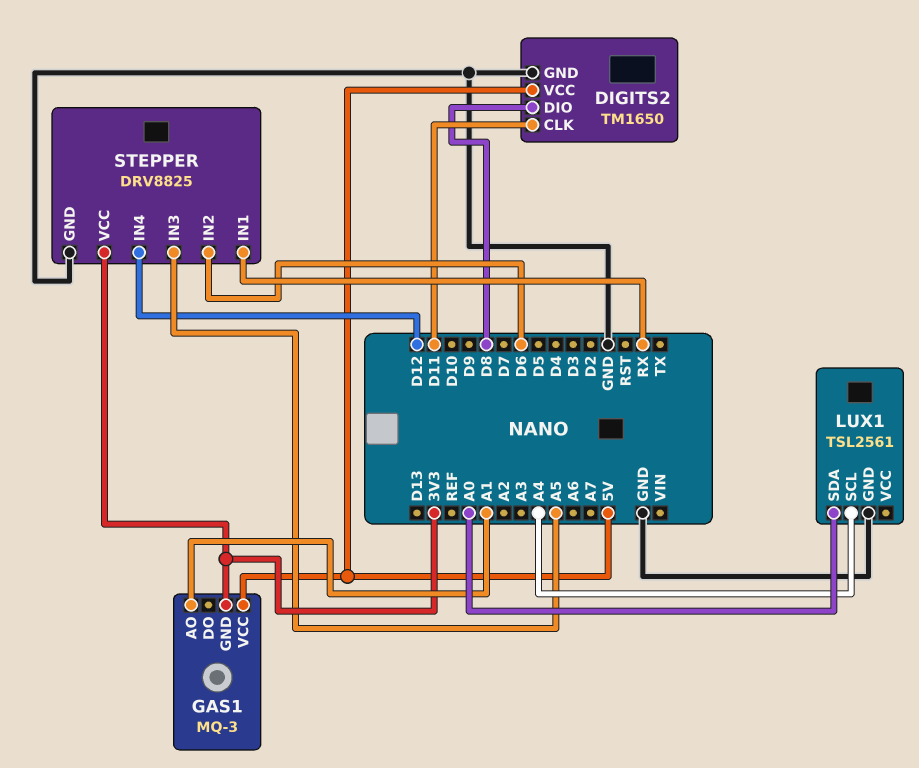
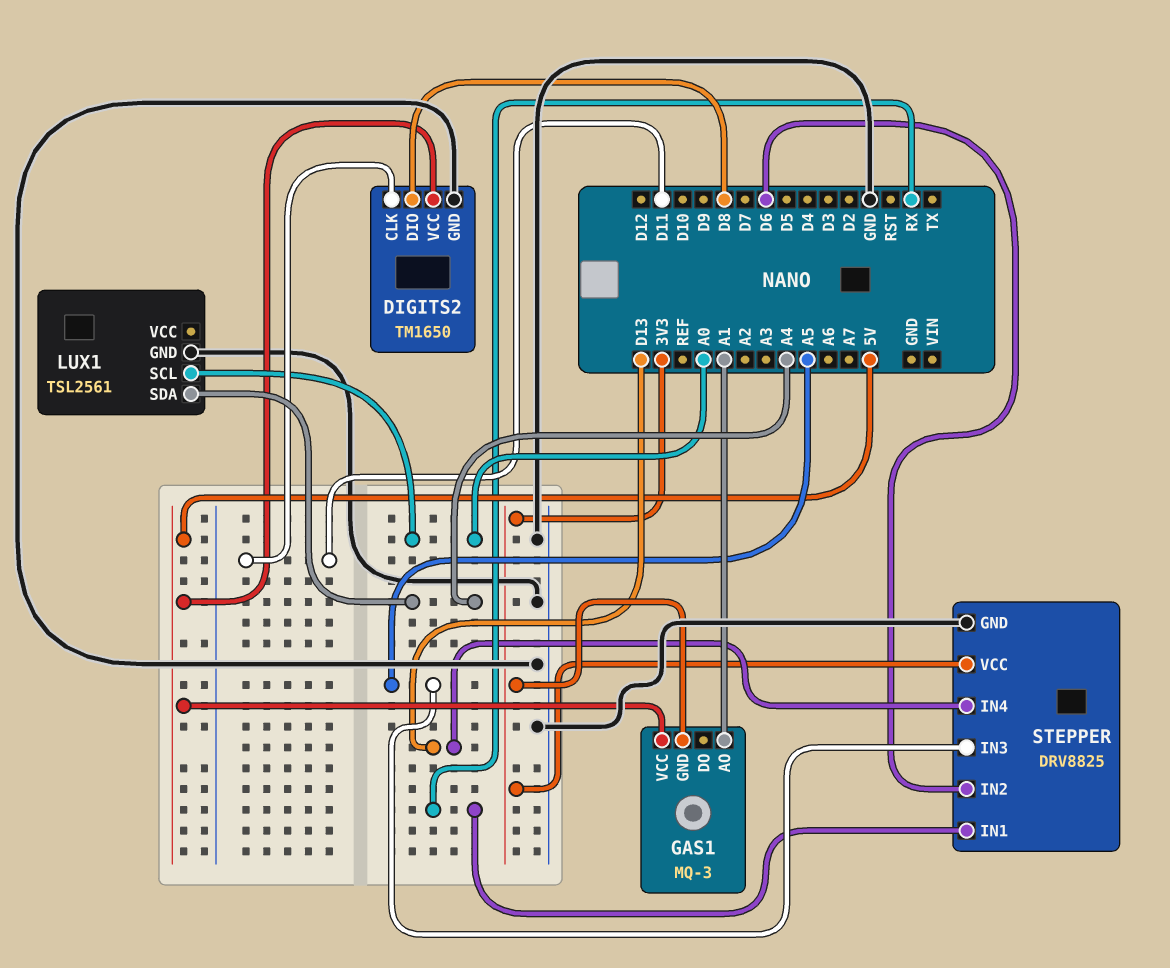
LUX1 pin SCL: A4 -> A0
LUX1 pin SDA: A0 -> A4
STEPPER pin IN4: D12 -> D13

